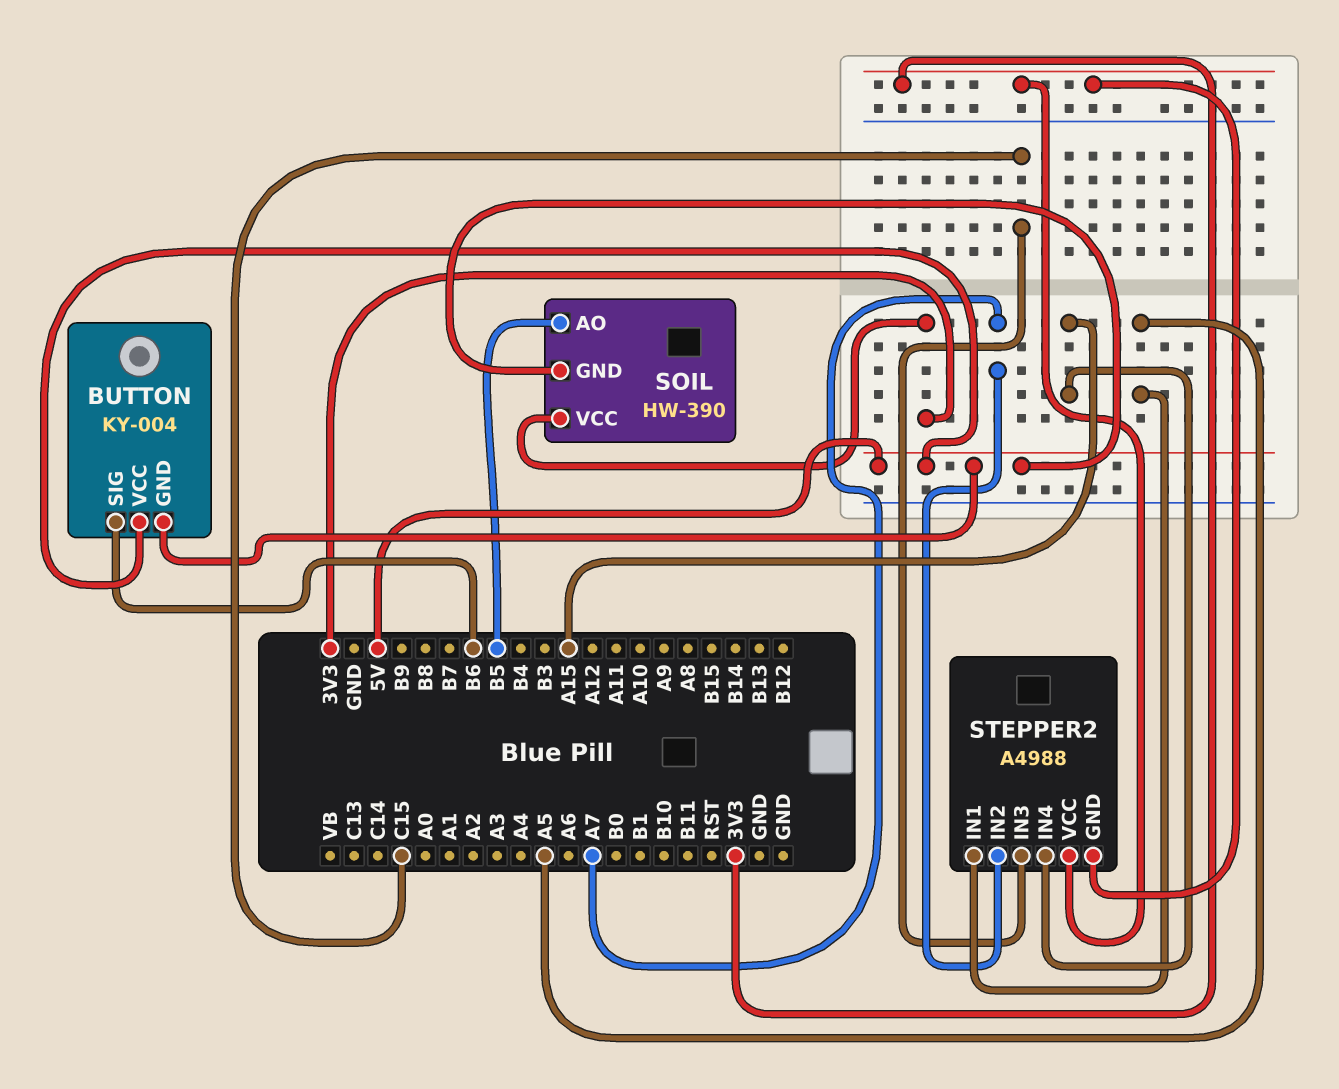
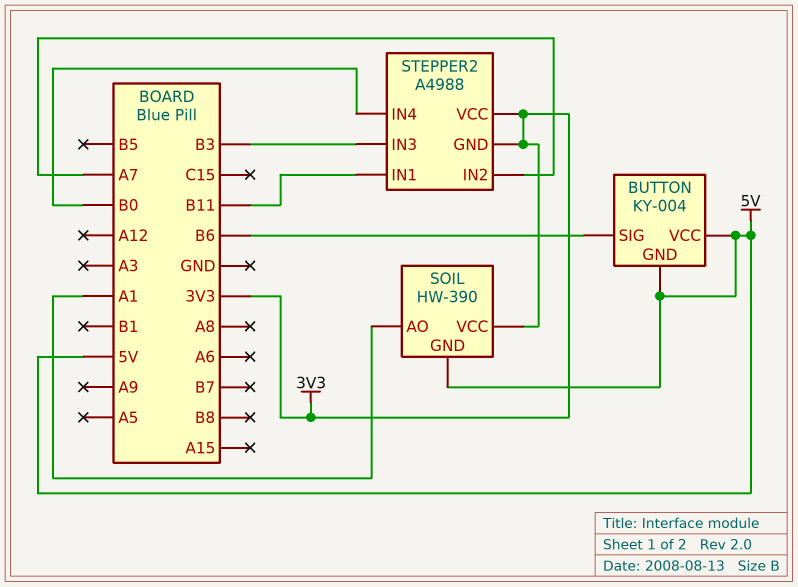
SOIL pin AO: B5 -> A1
STEPPER2 pin IN1: A5 -> B11
STEPPER2 pin IN3: C15 -> B3
STEPPER2 pin IN4: A15 -> B0

